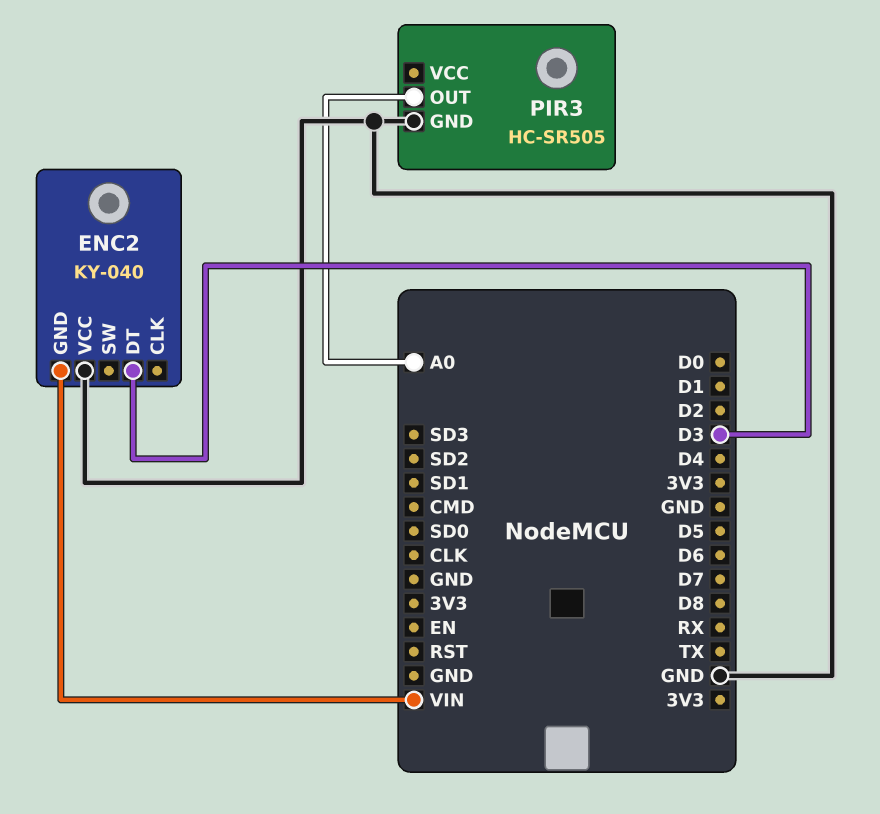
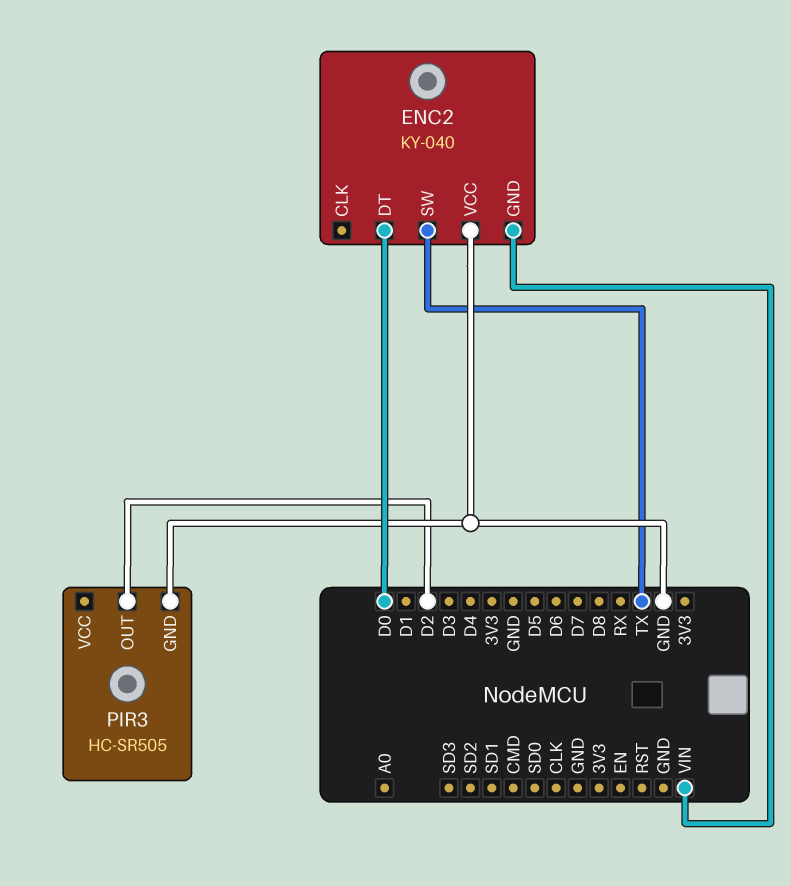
ENC2 pin DT: D3 -> D0
ENC2 pin SW: none -> TX
PIR3 pin OUT: A0 -> D2

